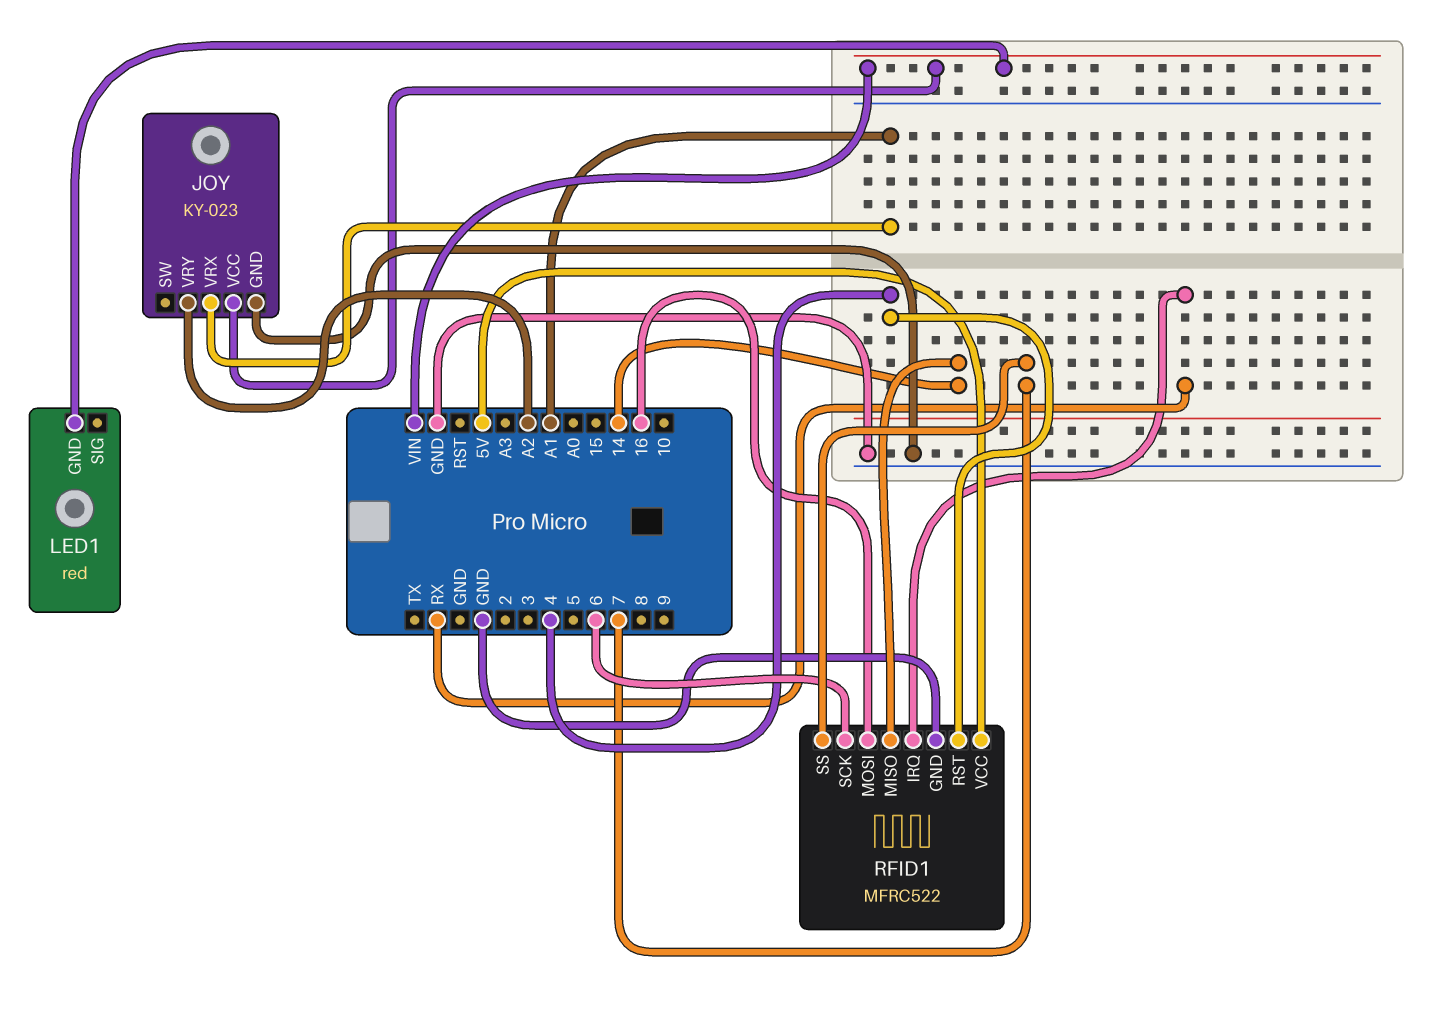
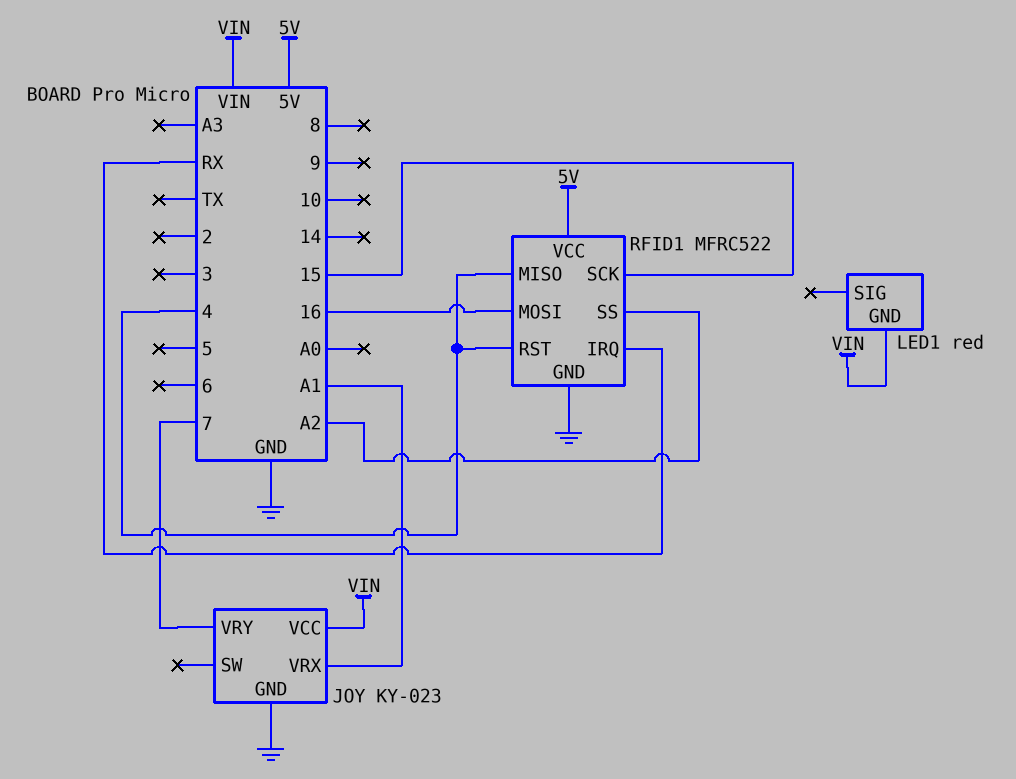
JOY pin VRY: A2 -> 7
RFID1 pin MISO: 14 -> 4
RFID1 pin SCK: 6 -> 15
RFID1 pin SS: 7 -> A2

